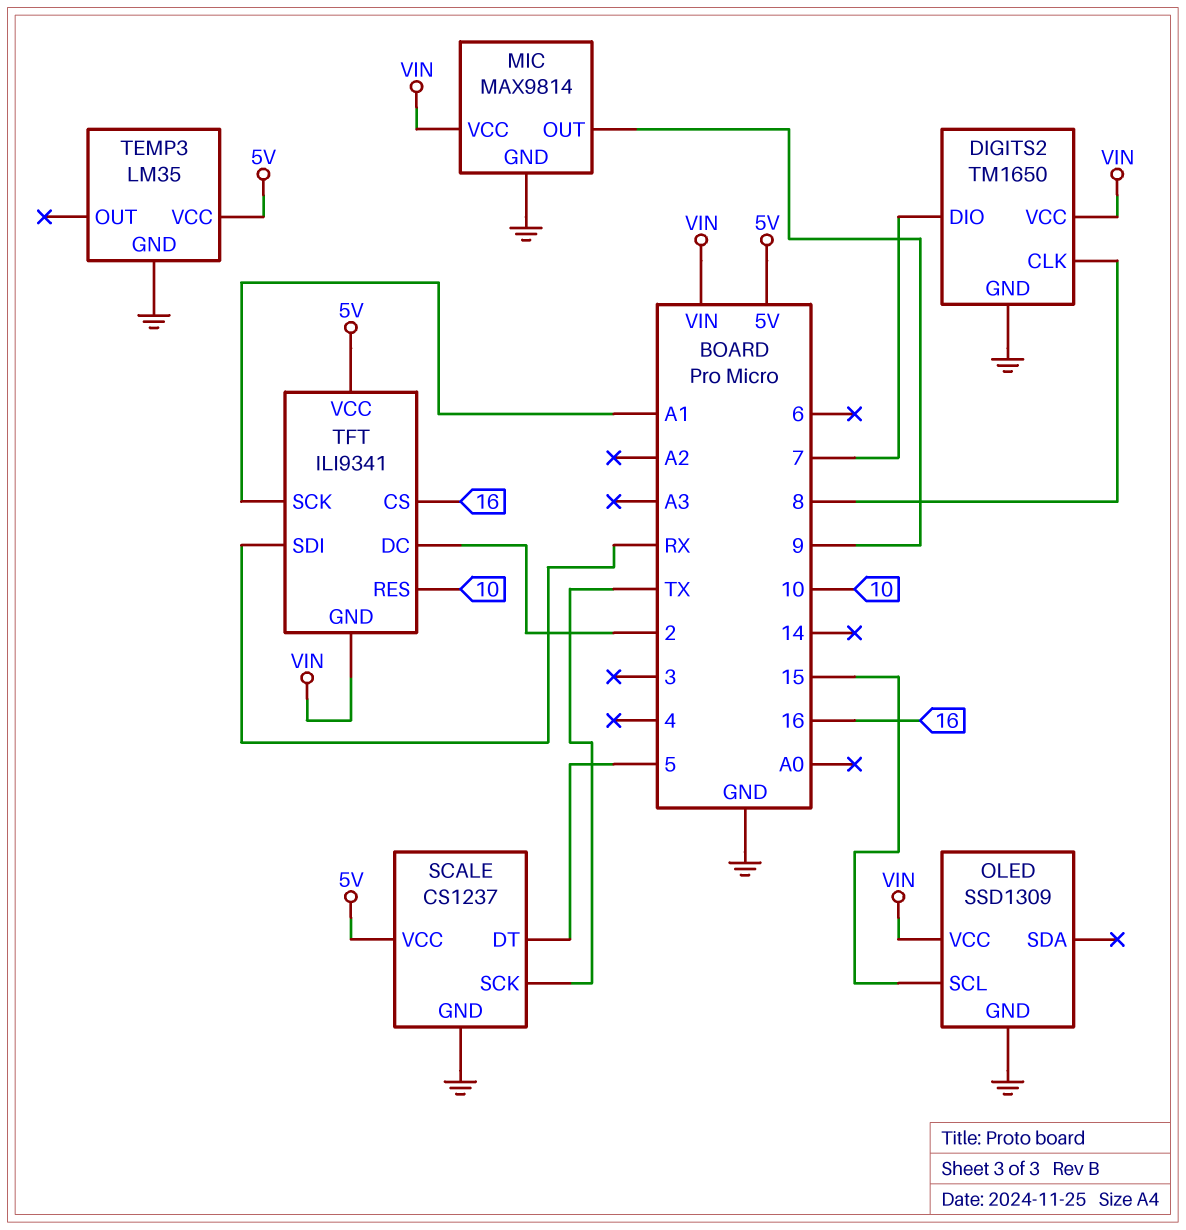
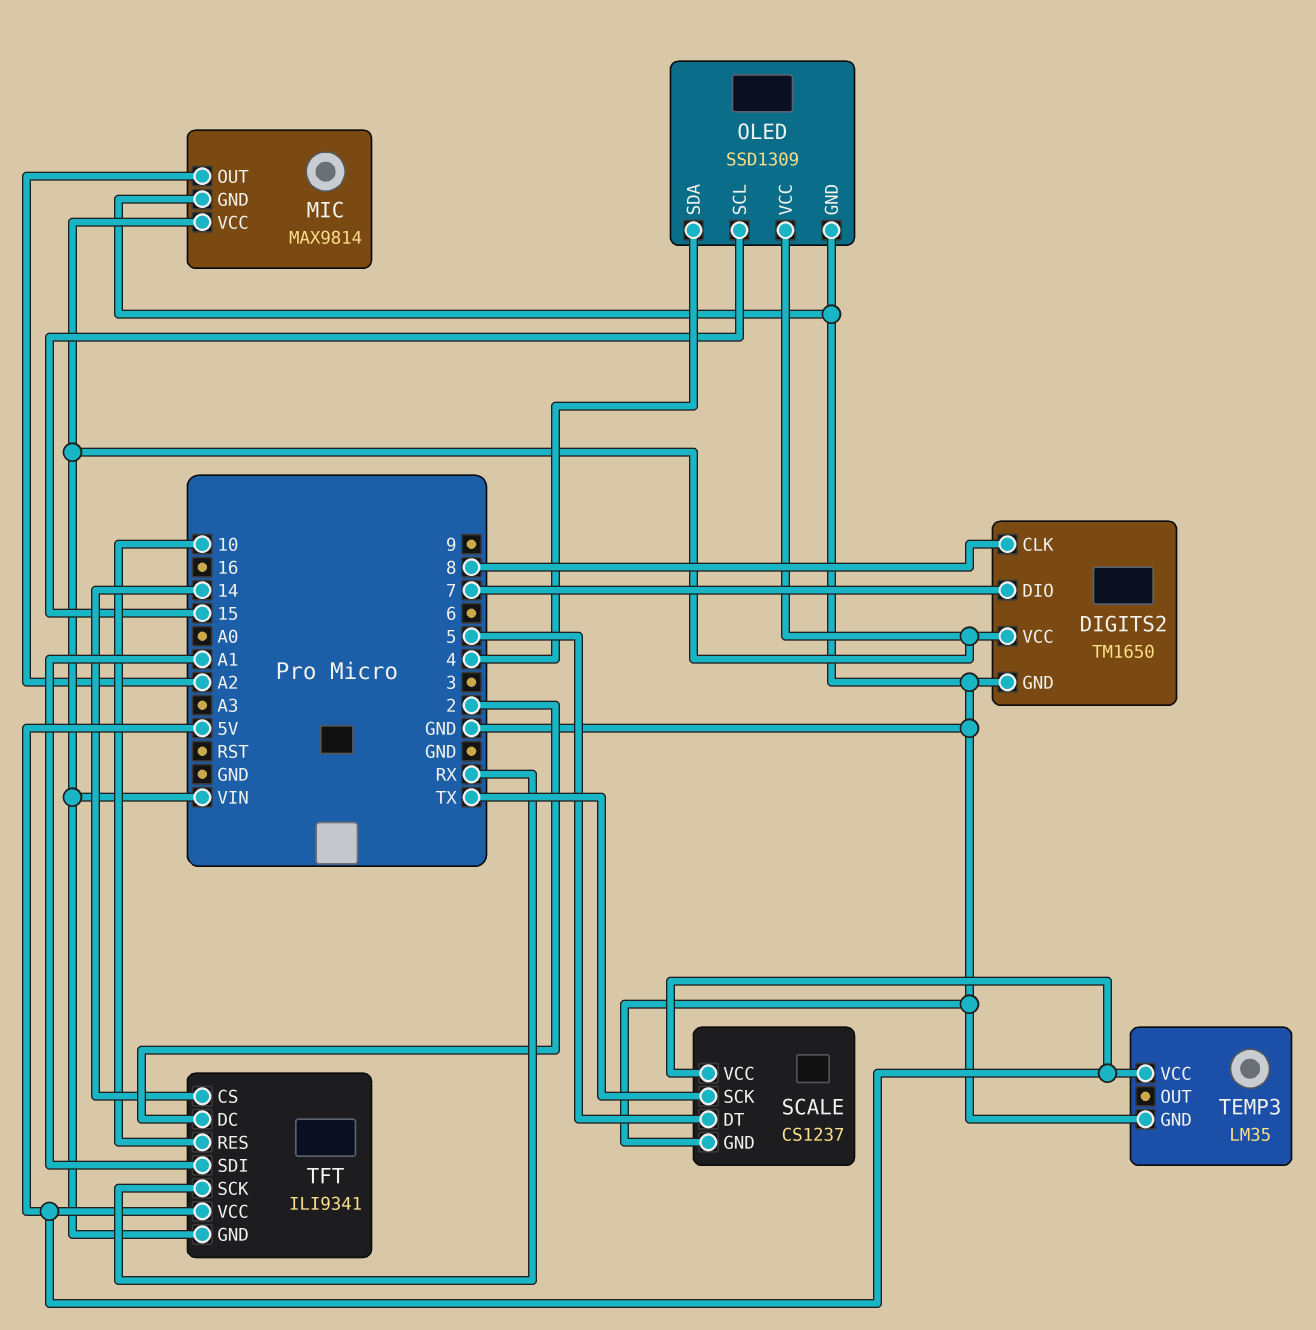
MIC pin OUT: 9 -> A2
OLED pin SDA: none -> 4
TFT pin CS: 16 -> 14
TFT pin SCK: A1 -> RX
TFT pin SDI: RX -> A1

